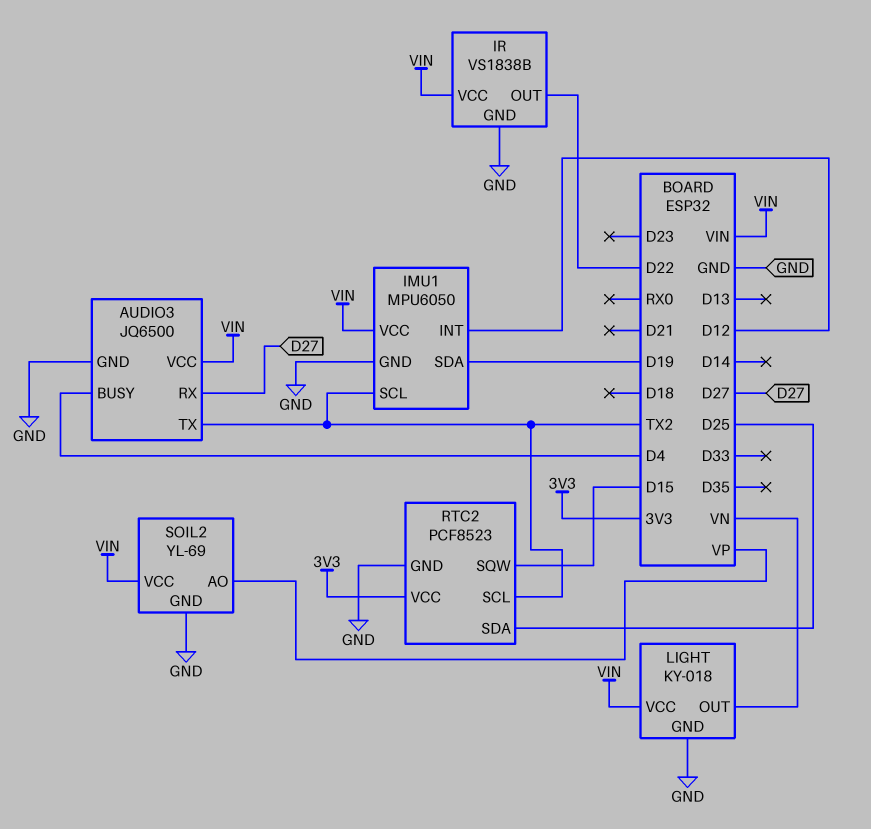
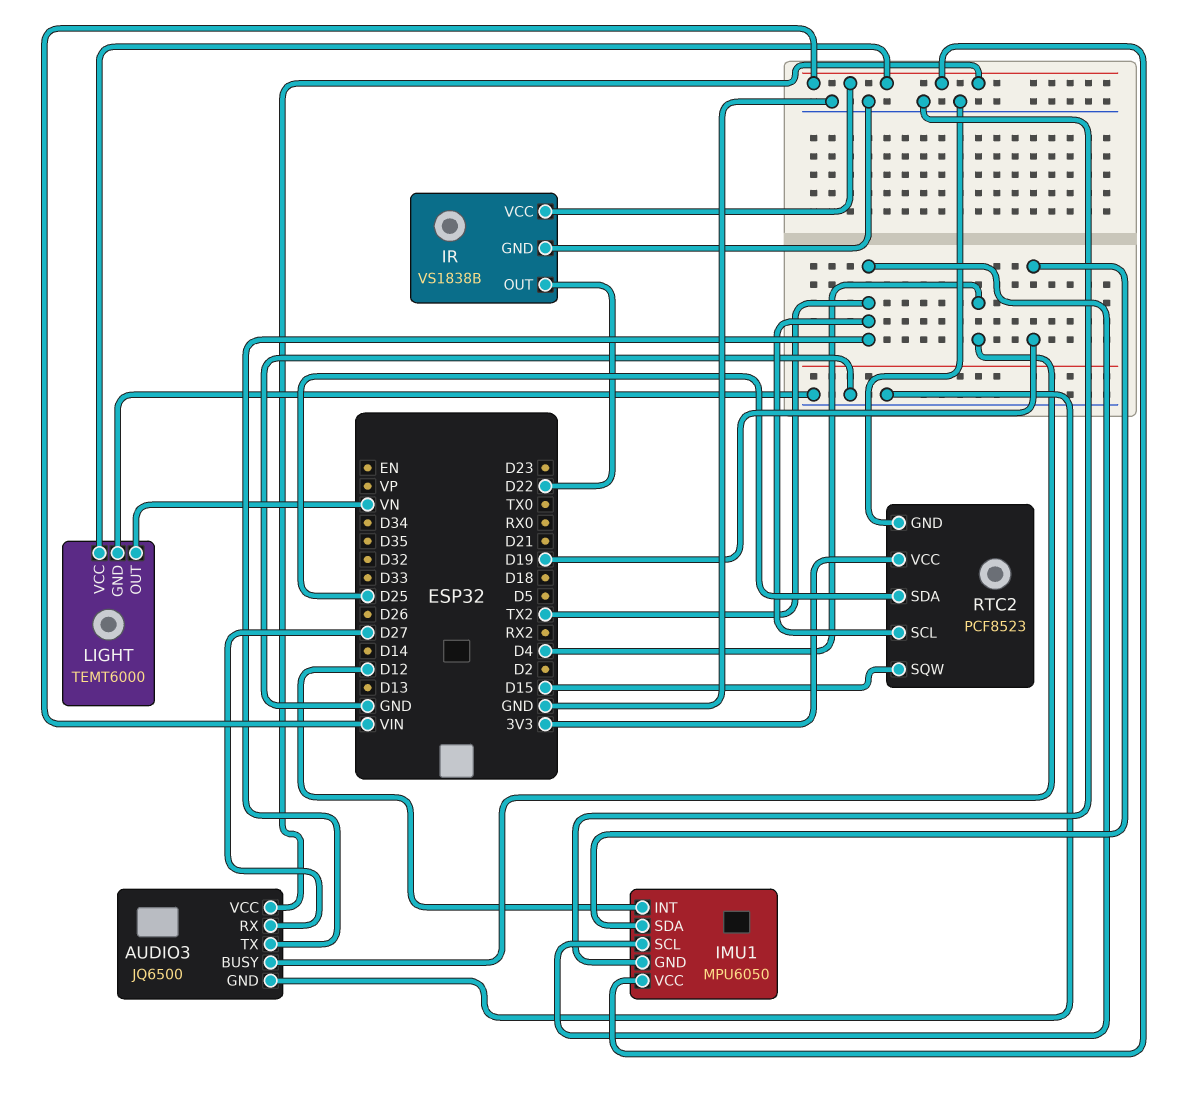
LIGHT: KY-018 -> TEMT6000
SOIL2: YL-69 -> none
SOIL2 pin AO: VP -> none
SOIL2 pin GND: GND -> none
SOIL2 pin VCC: VIN -> none

